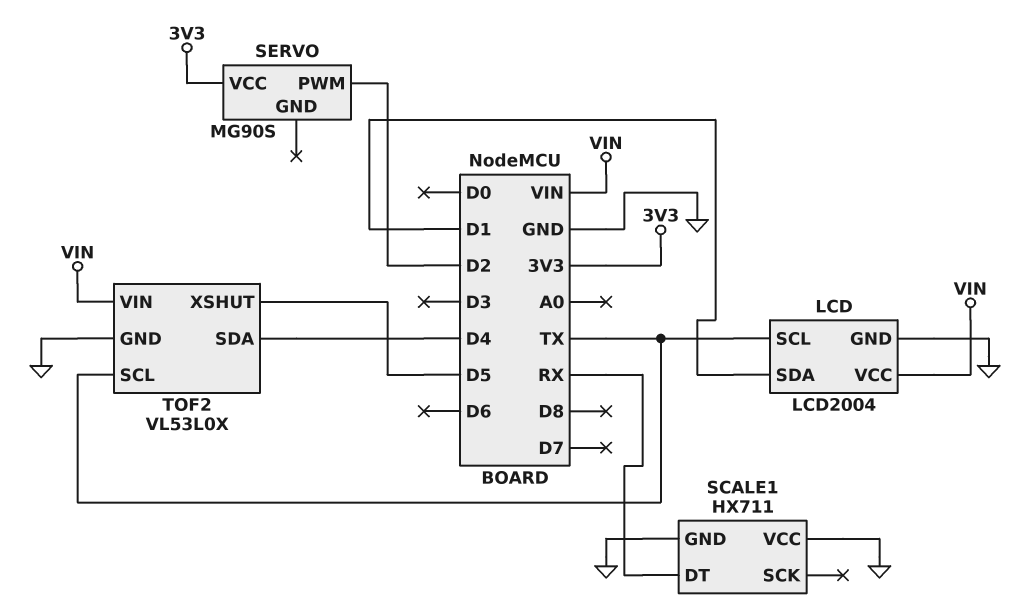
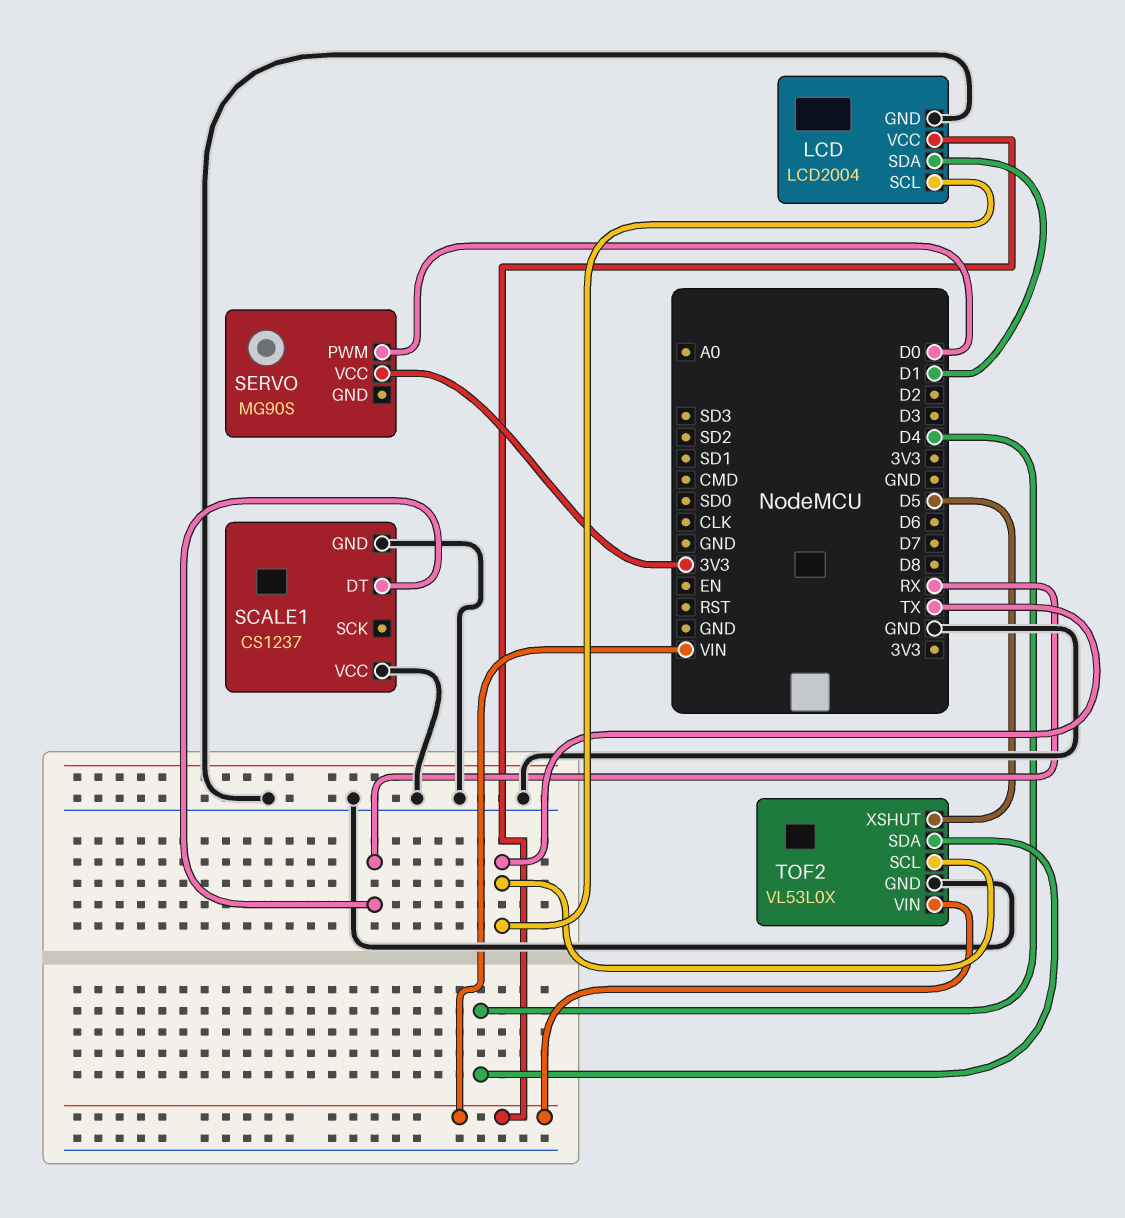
SCALE1: HX711 -> CS1237
SERVO pin PWM: D2 -> D0

